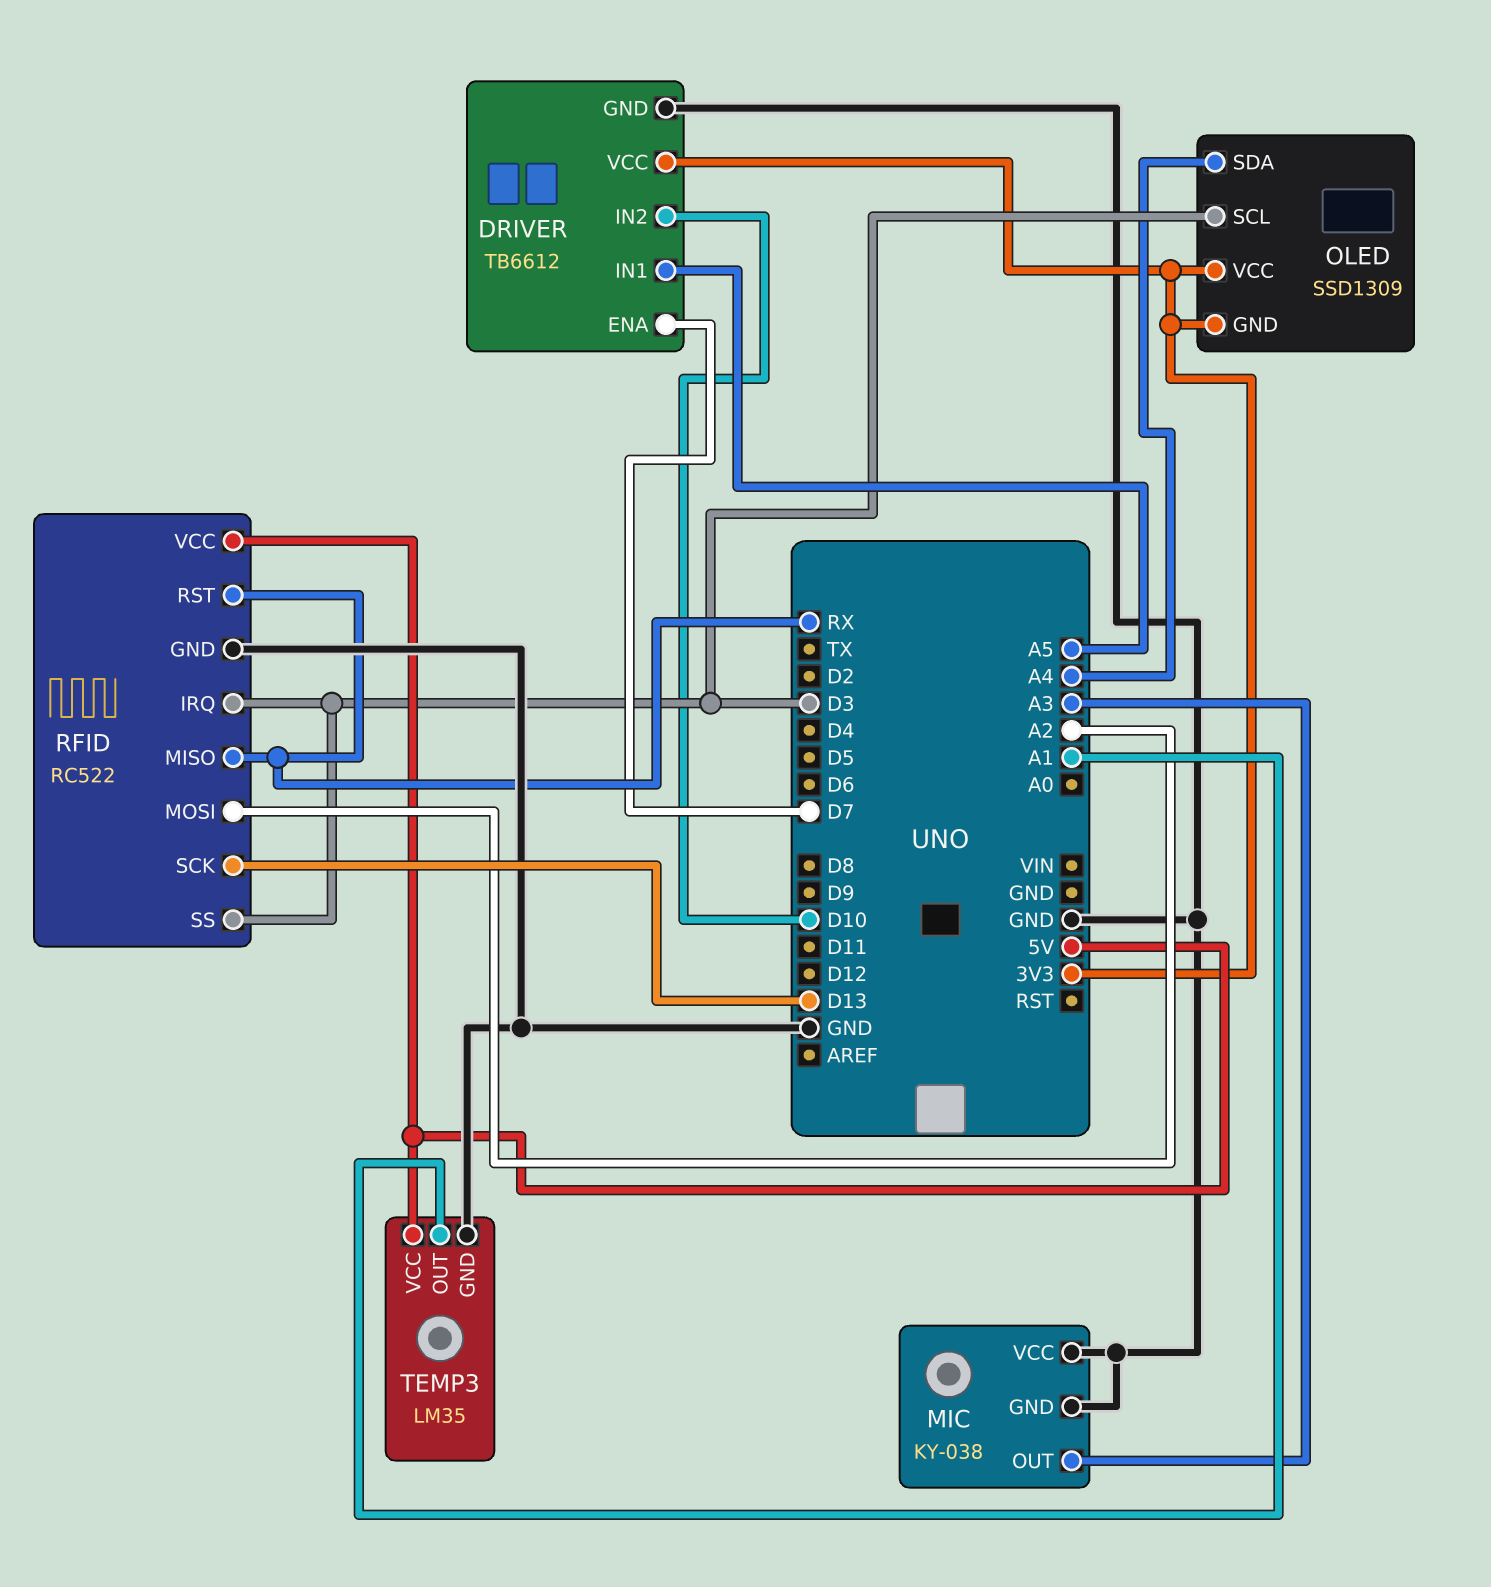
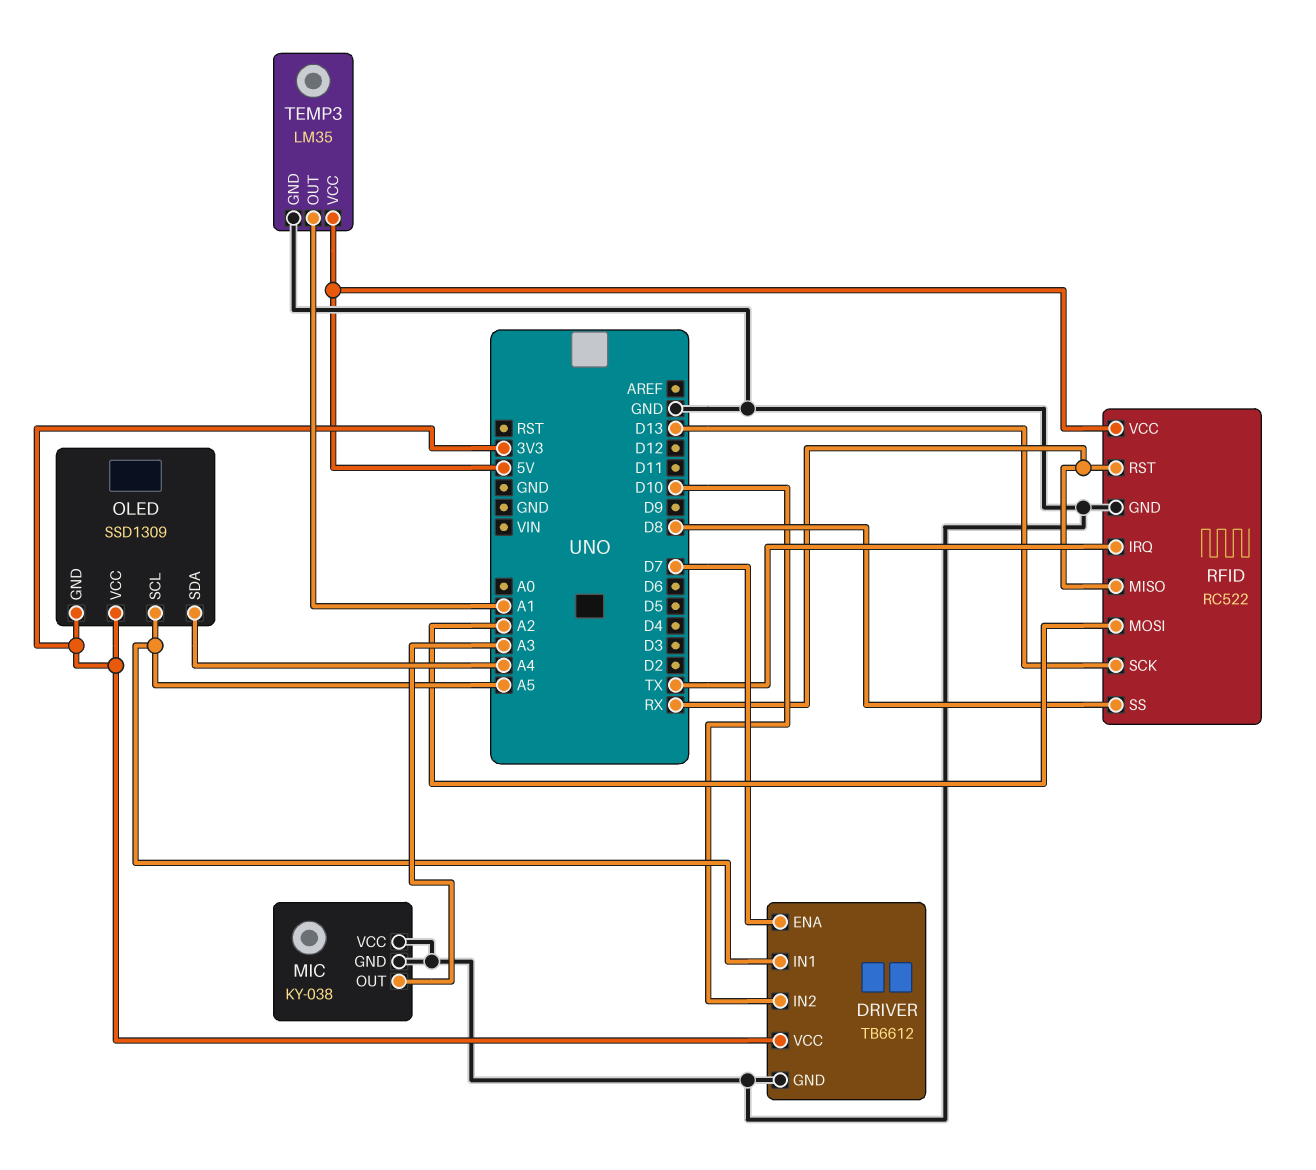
OLED pin SCL: D3 -> A5
RFID pin IRQ: D3 -> TX
RFID pin SS: D3 -> D8

